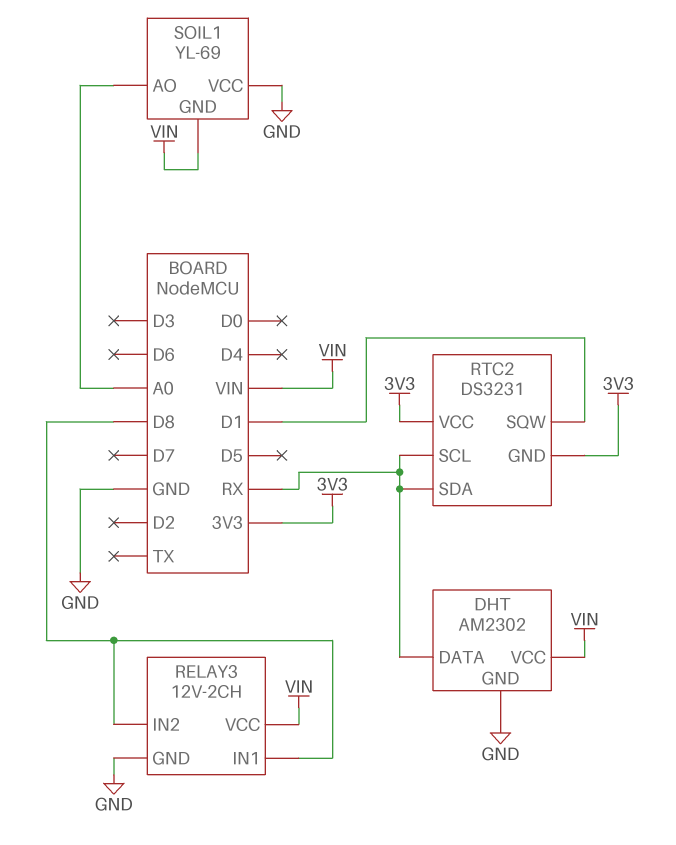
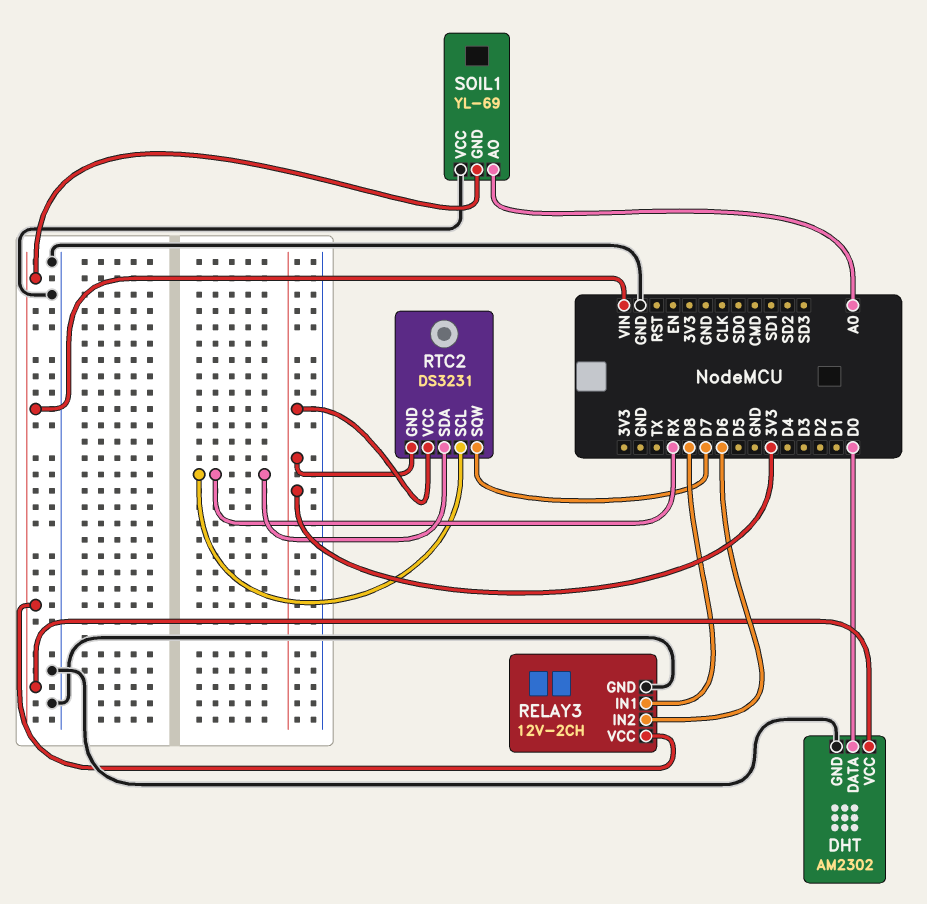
DHT pin DATA: RX -> D0
RELAY3 pin IN2: D8 -> D6
RTC2 pin SQW: D1 -> D7

